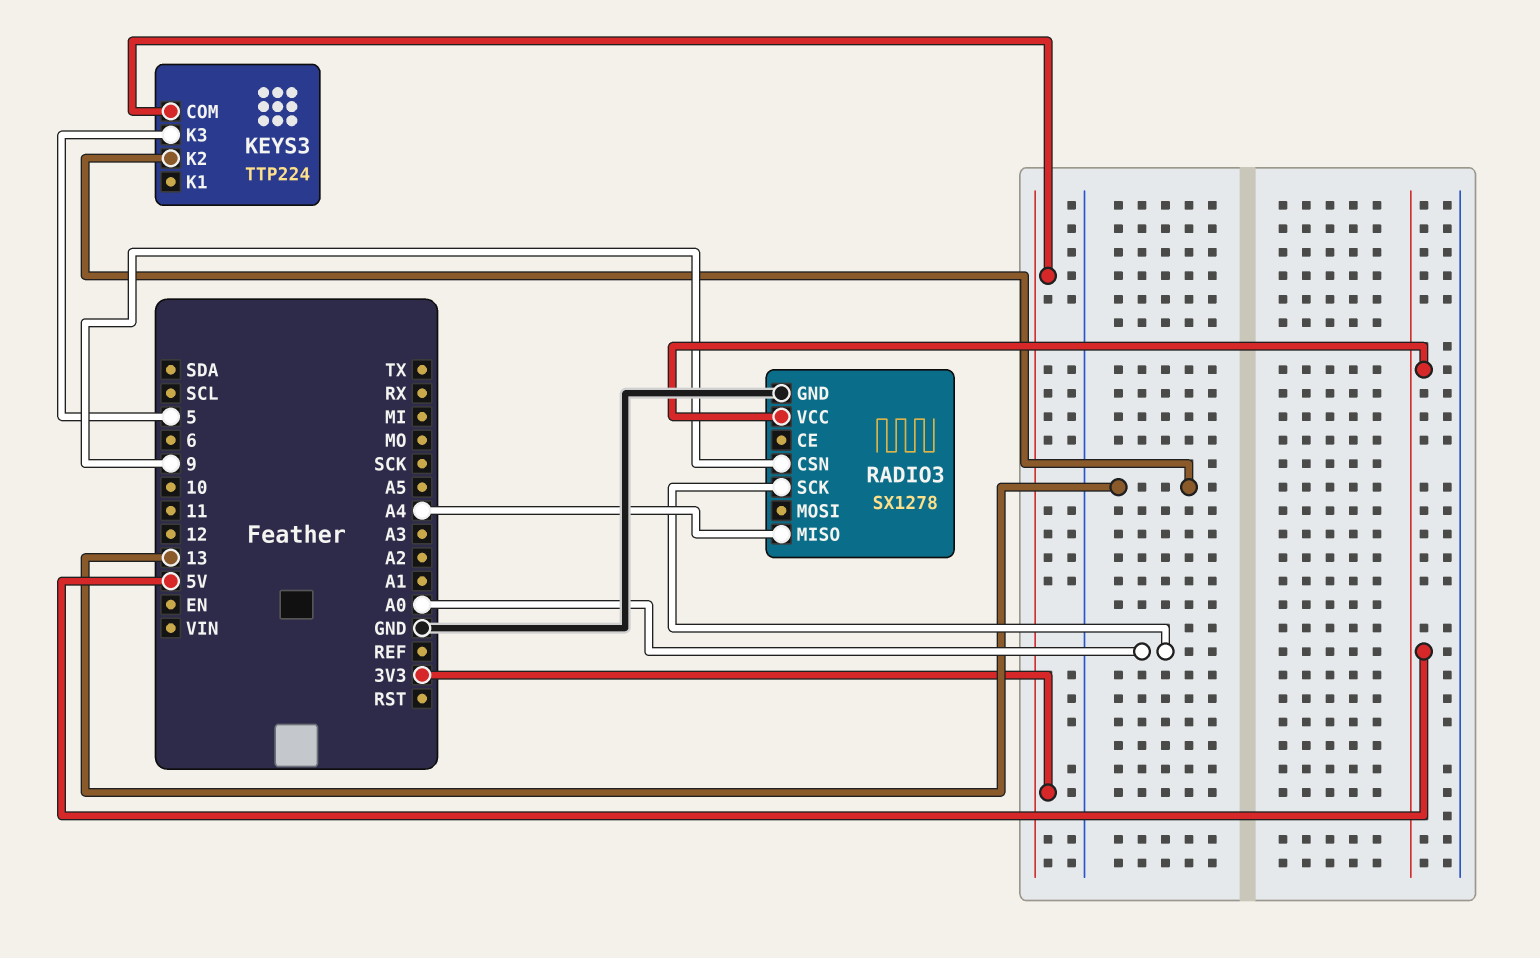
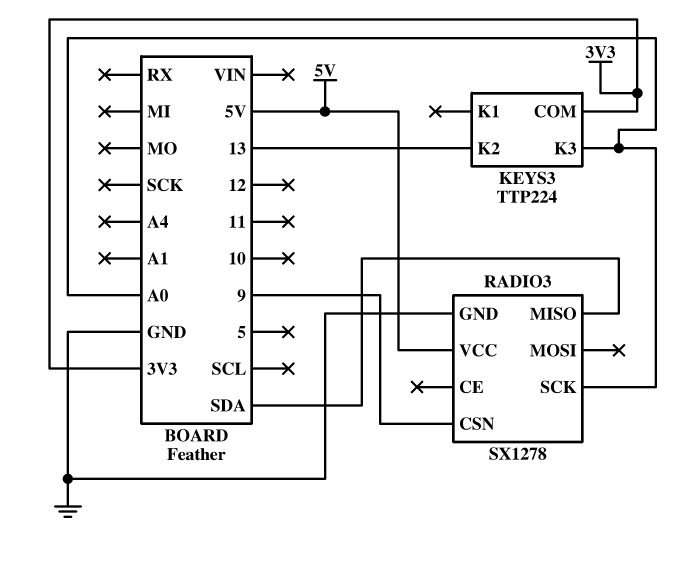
KEYS3 pin K3: 5 -> A0
RADIO3 pin MISO: A4 -> SDA

